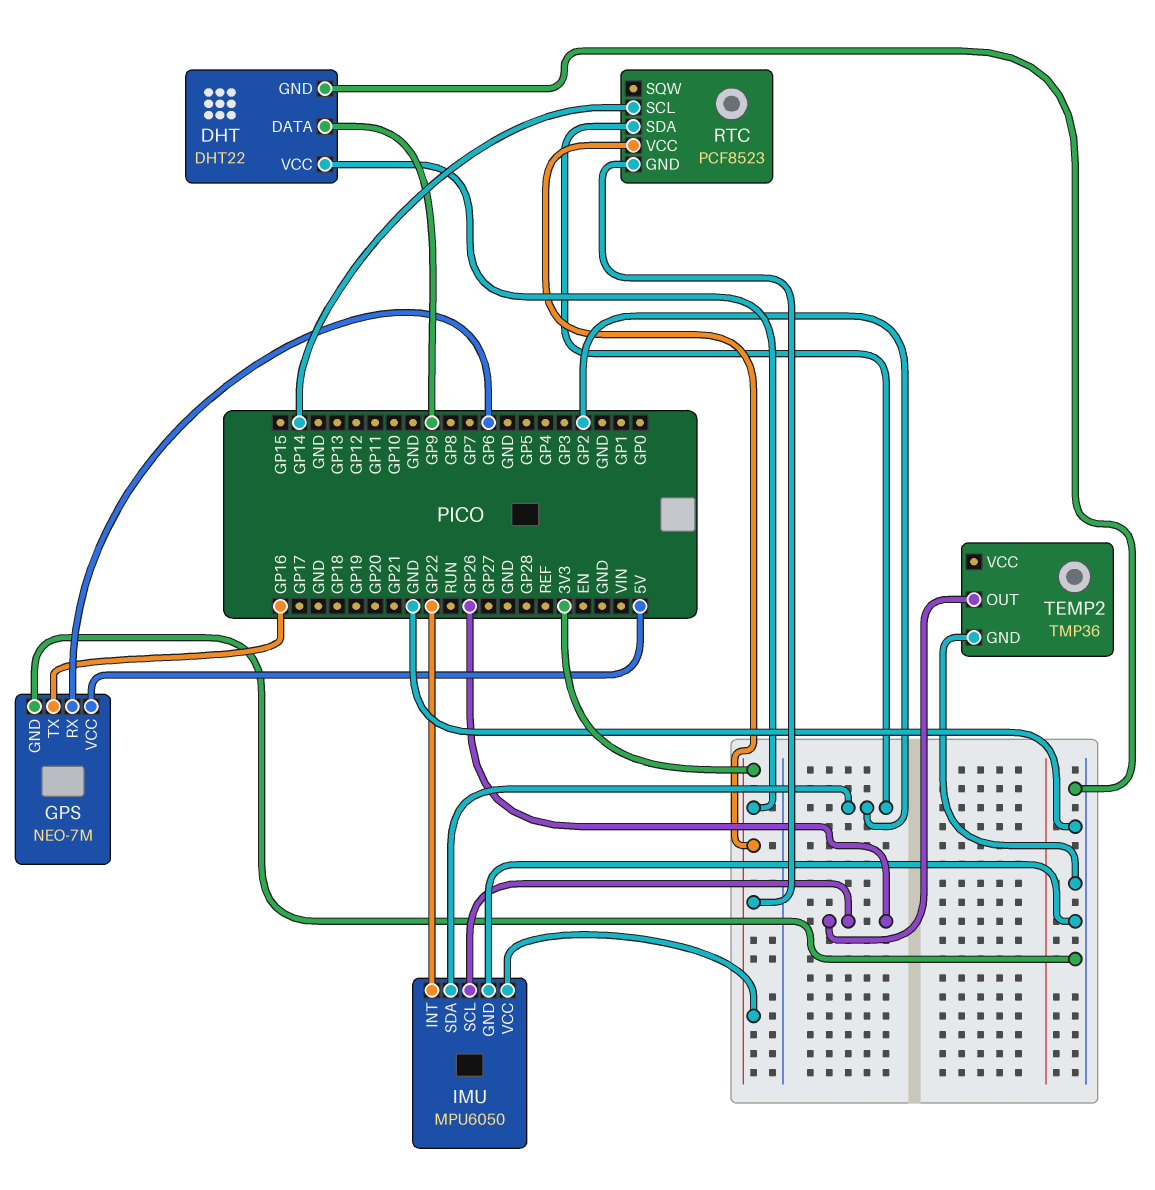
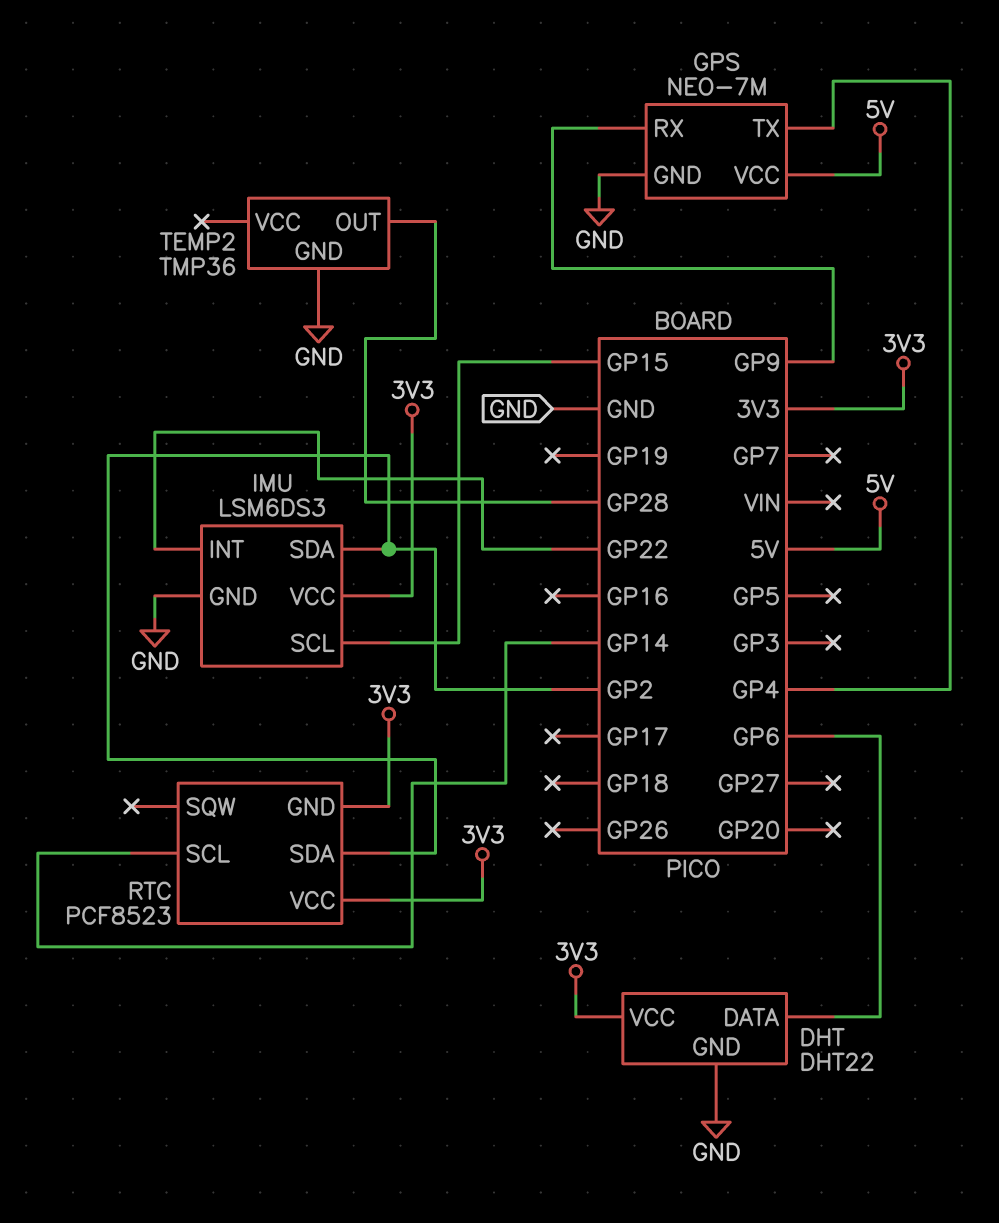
DHT pin DATA: GP9 -> GP6
GPS pin RX: GP6 -> GP9
GPS pin TX: GP16 -> GP4
IMU: MPU6050 -> LSM6DS3
IMU pin SCL: GP26 -> GP15
TEMP2 pin OUT: GP26 -> GP28

